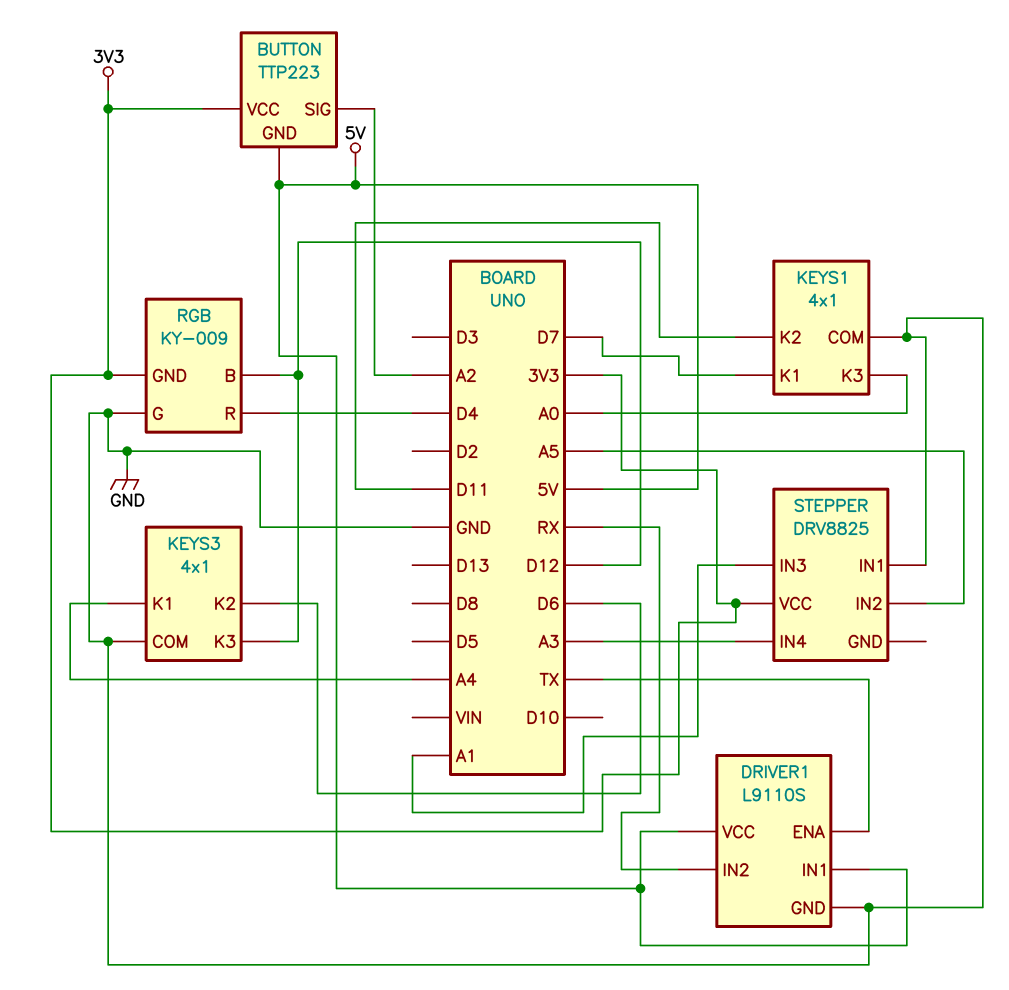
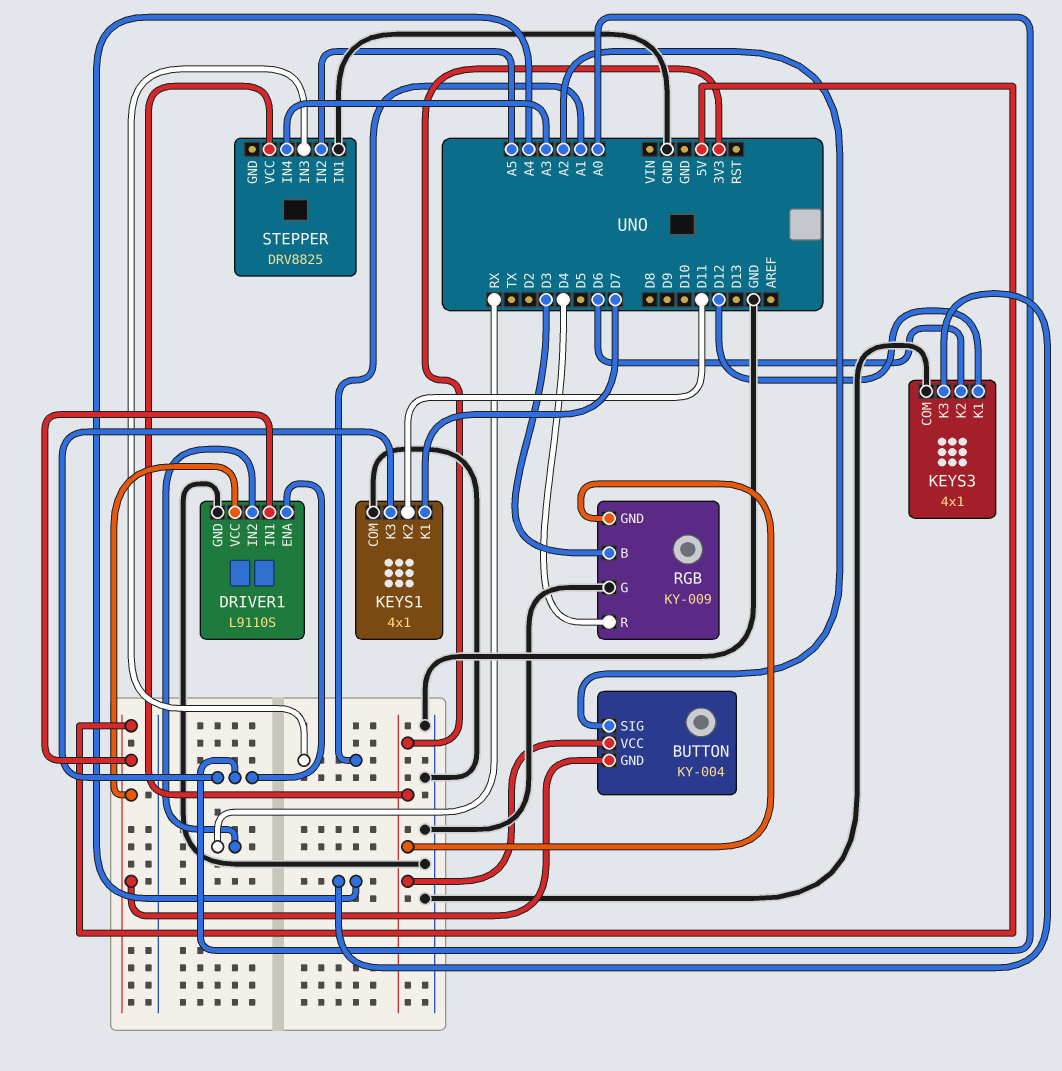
BUTTON: TTP223 -> KY-004
DRIVER1 pin ENA: TX -> A0
KEYS3 pin K1: A4 -> D12
KEYS3 pin K3: D12 -> A4
RGB pin B: D12 -> D3

